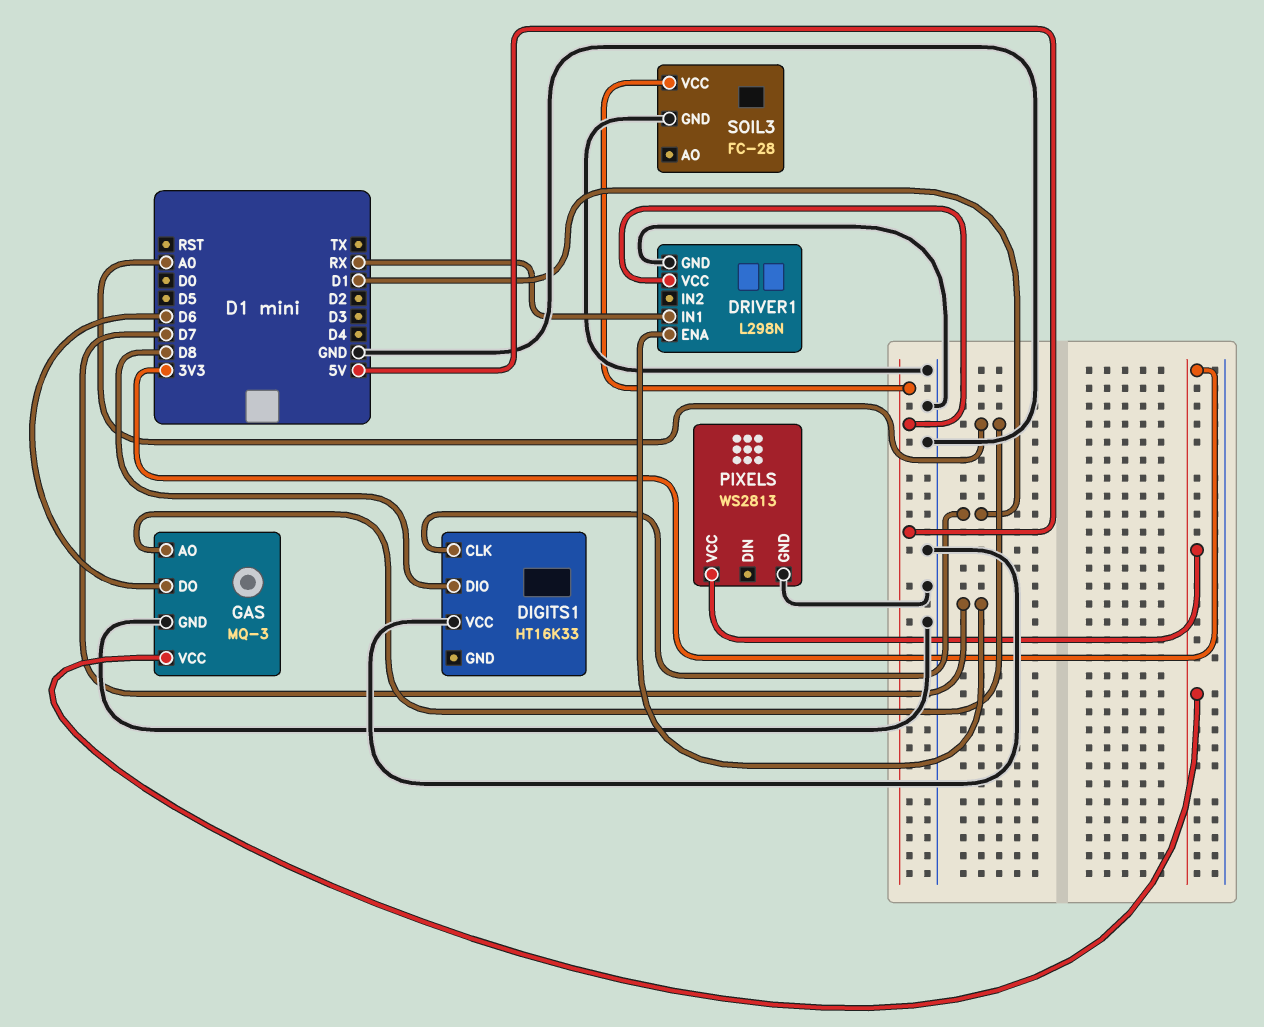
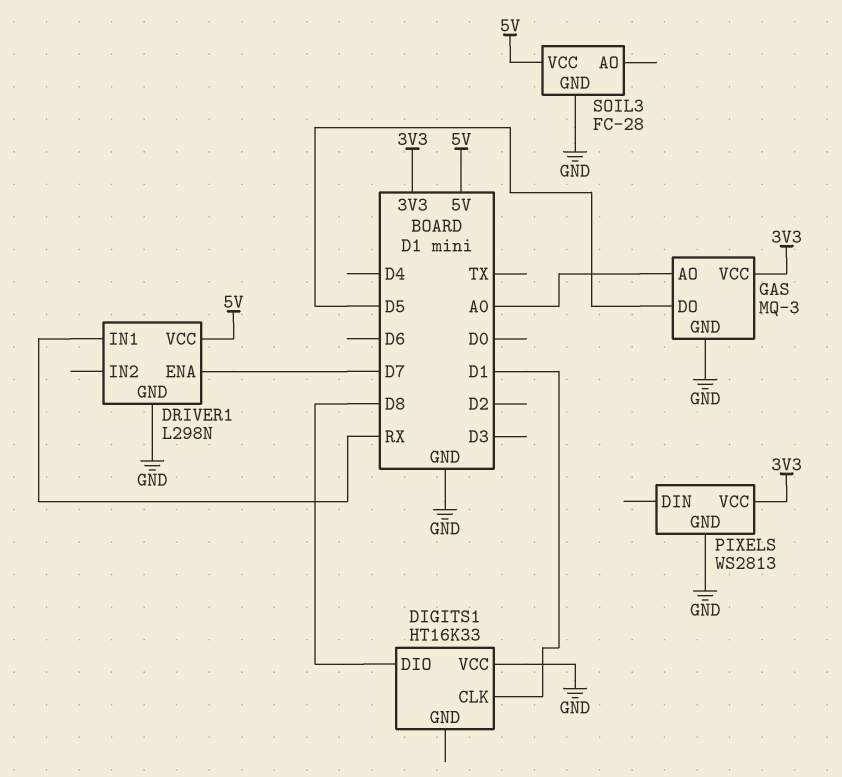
GAS pin DO: D6 -> D5

